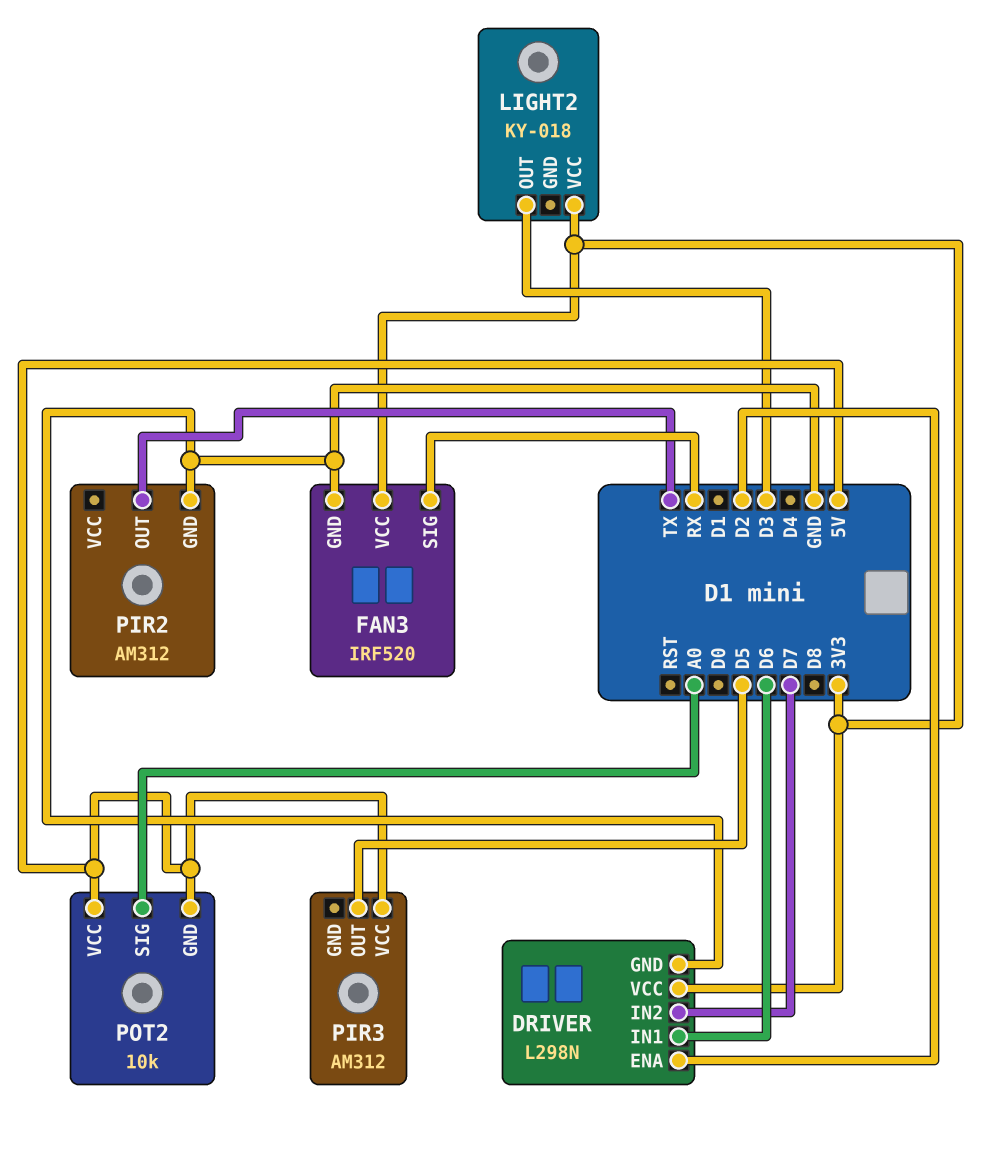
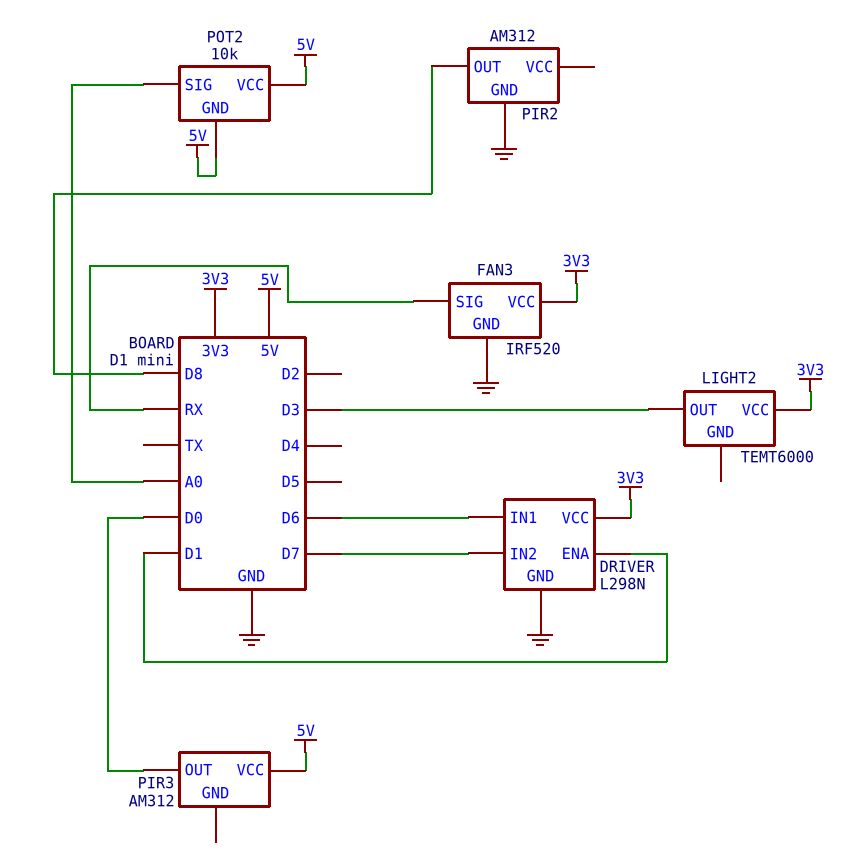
DRIVER pin ENA: D2 -> D1
LIGHT2: KY-018 -> TEMT6000
PIR2 pin OUT: TX -> D8
PIR3 pin OUT: D5 -> D0

